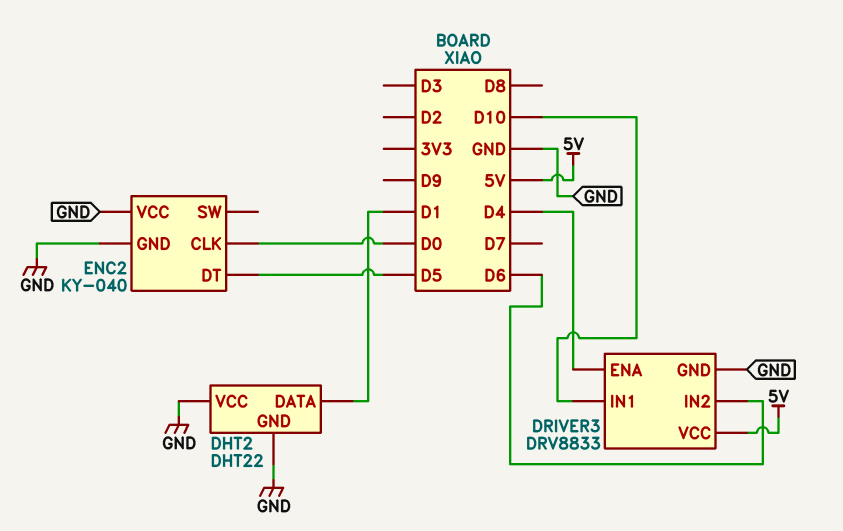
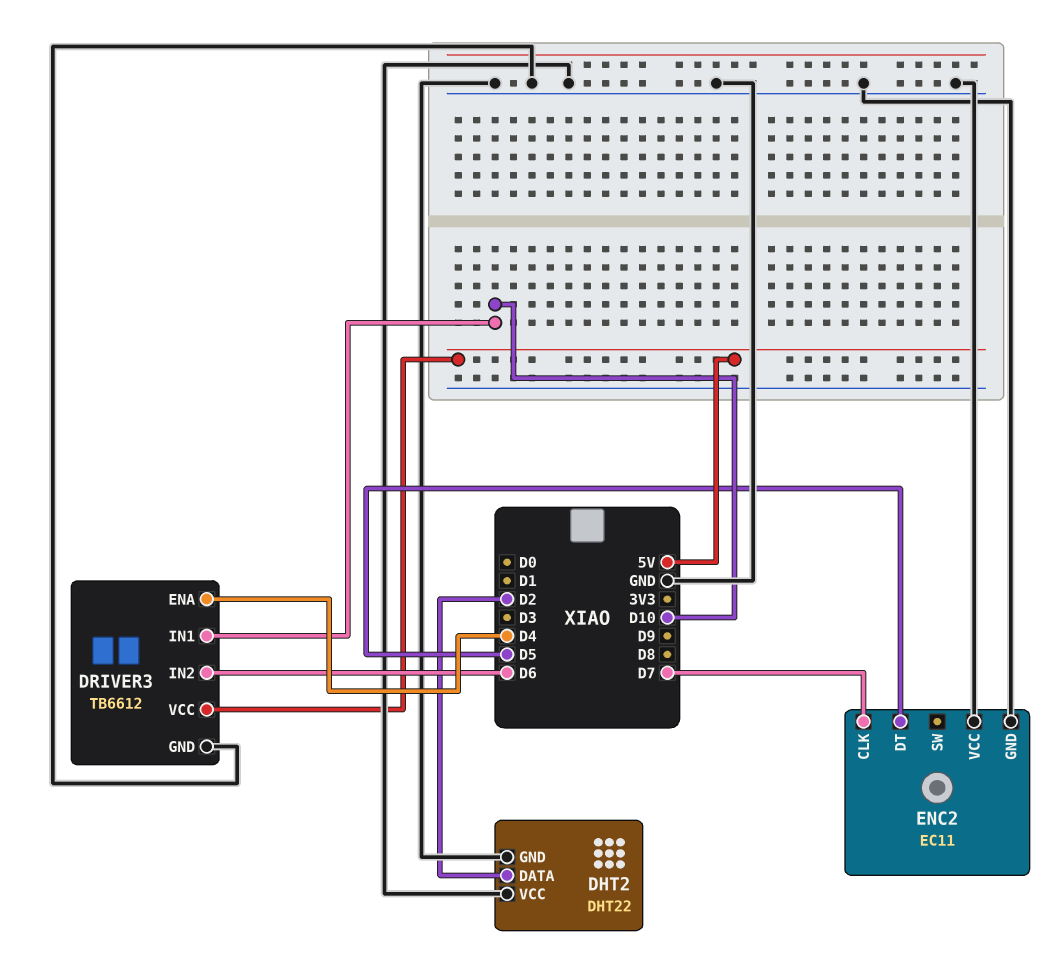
DHT2 pin DATA: D1 -> D2
DRIVER3: DRV8833 -> TB6612
ENC2: KY-040 -> EC11
ENC2 pin CLK: D0 -> D7

